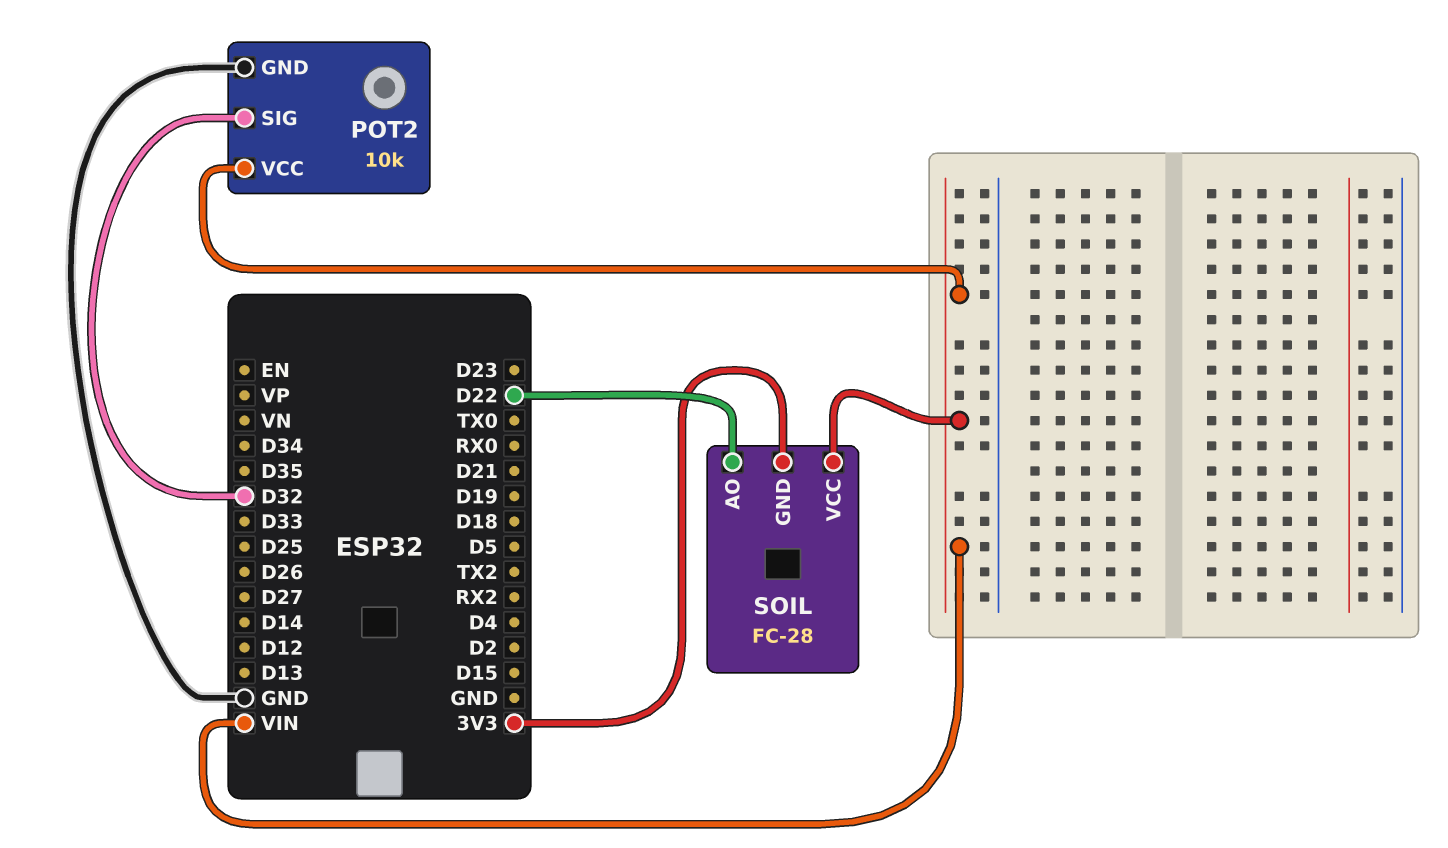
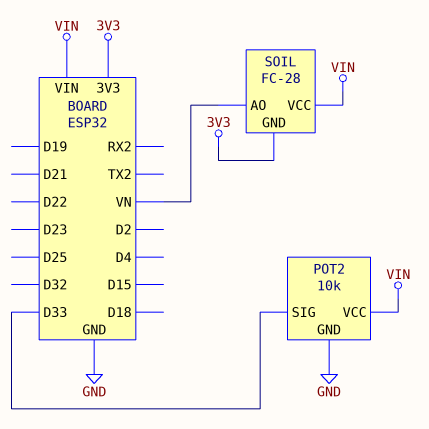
POT2 pin SIG: D32 -> D33
SOIL pin AO: D22 -> VN

